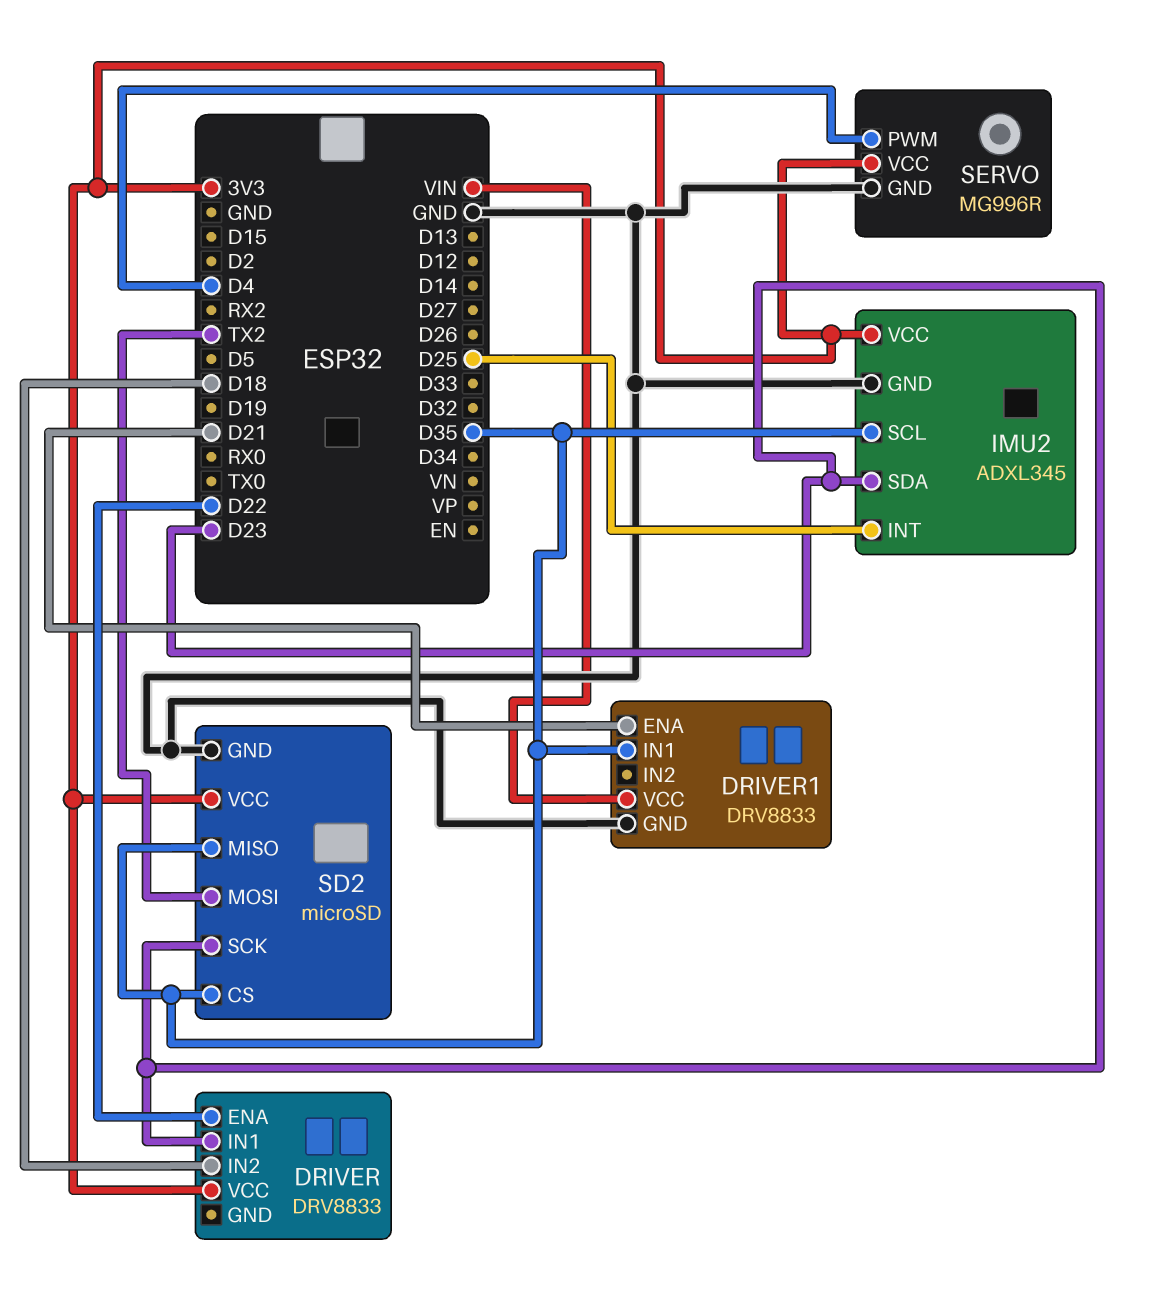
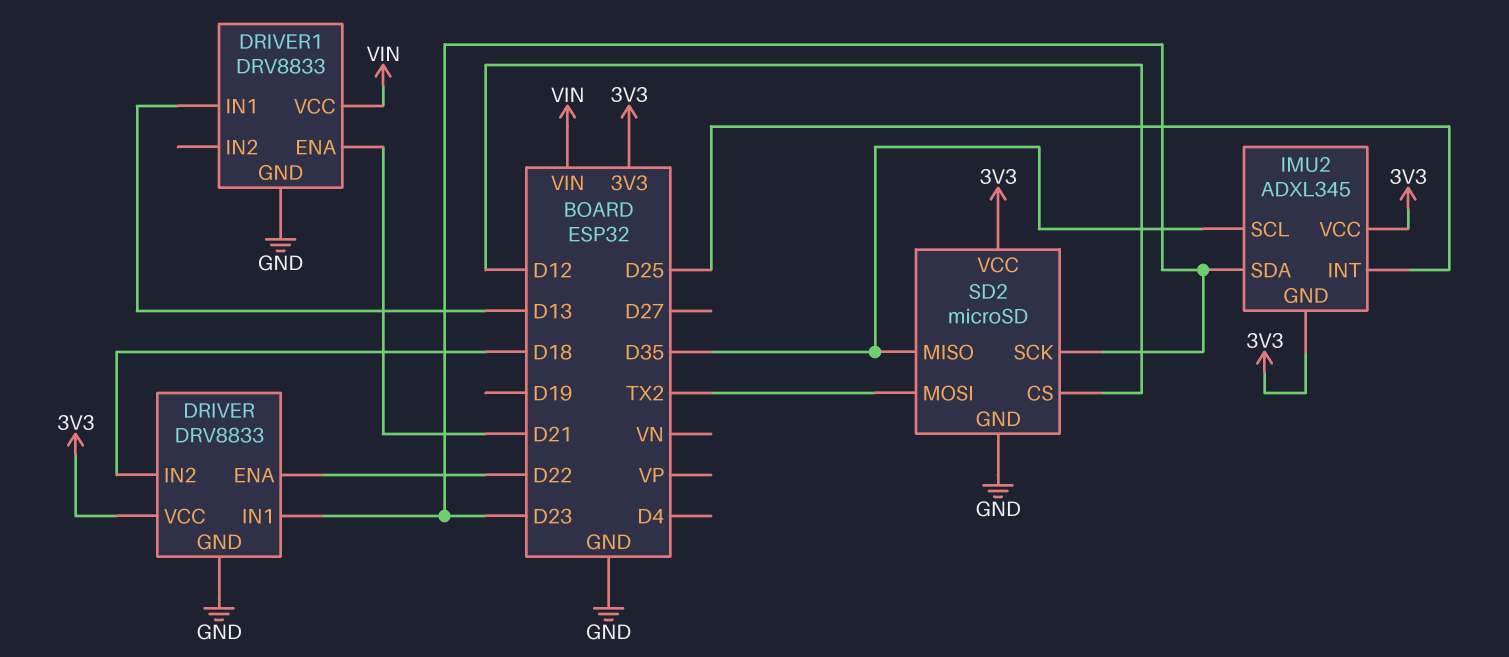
DRIVER pin GND: none -> GND
DRIVER1 pin IN1: D35 -> D13
IMU2 pin GND: GND -> 3V3
SD2 pin CS: D35 -> D12
SERVO: MG996R -> none
SERVO pin GND: GND -> none
SERVO pin PWM: D4 -> none
SERVO pin VCC: 3V3 -> none

